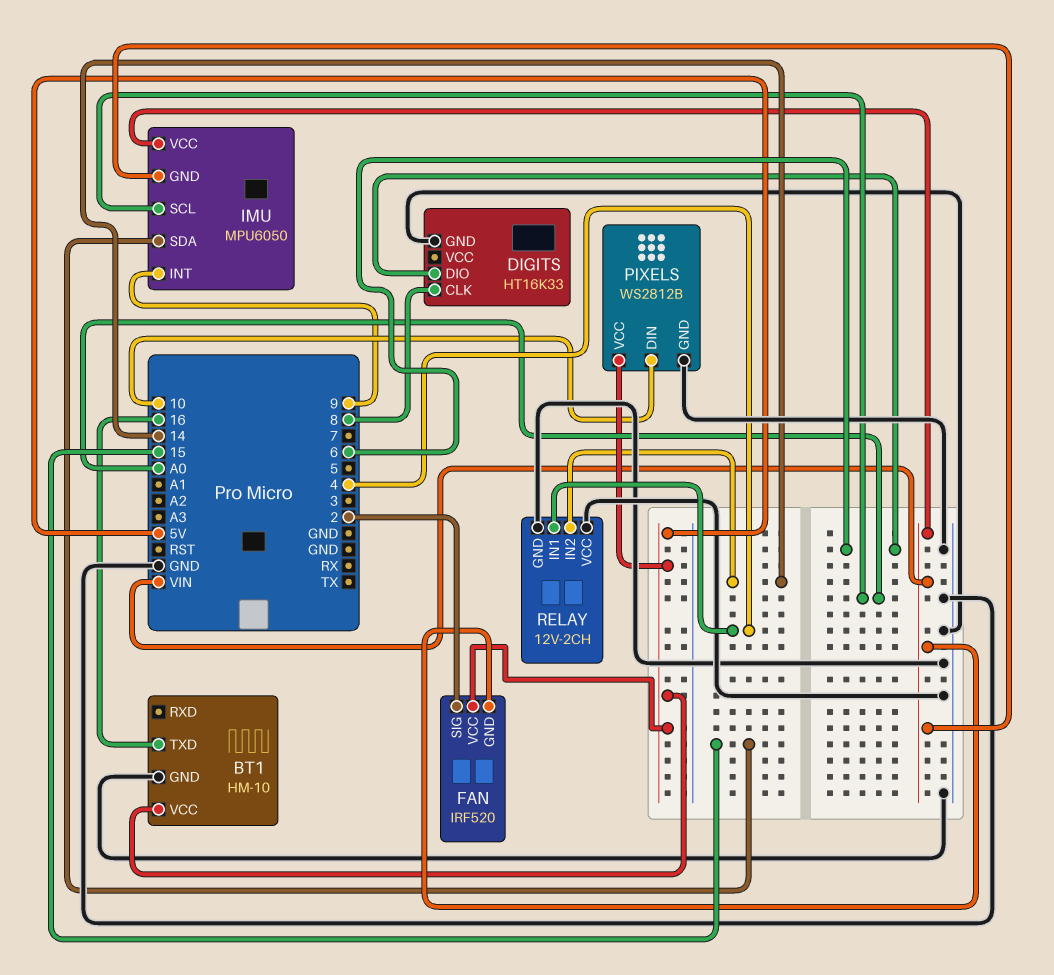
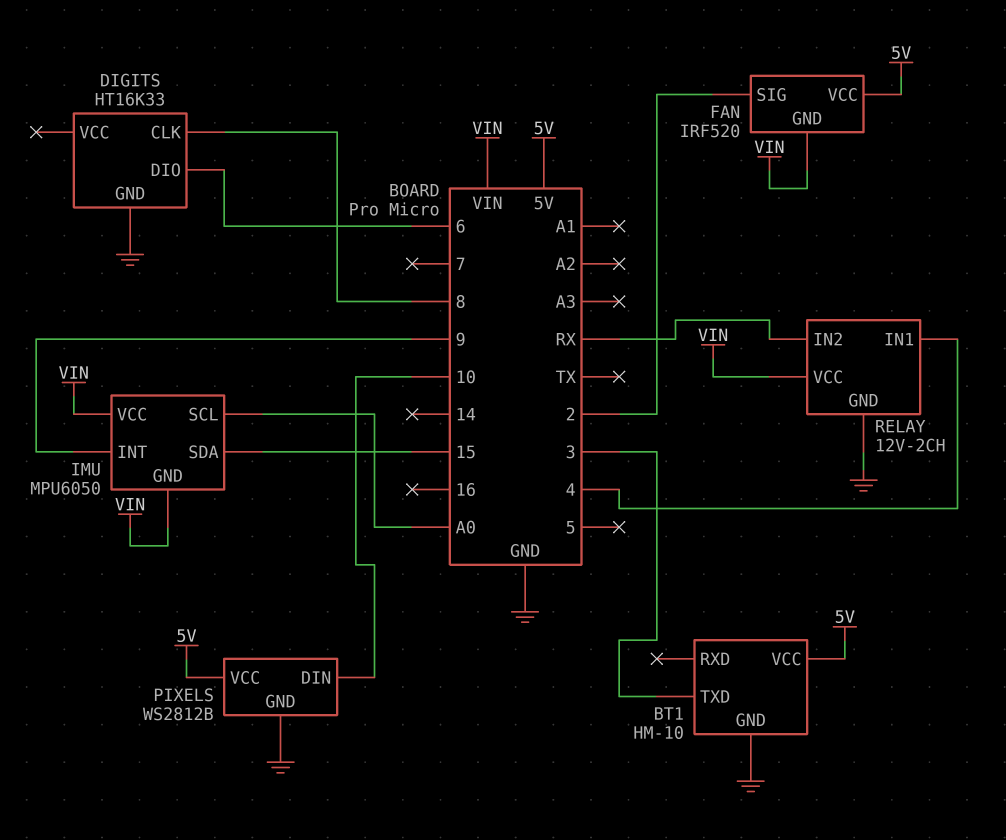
BT1 pin TXD: 16 -> 3
RELAY pin IN2: 14 -> RX
RELAY pin VCC: GND -> VIN

